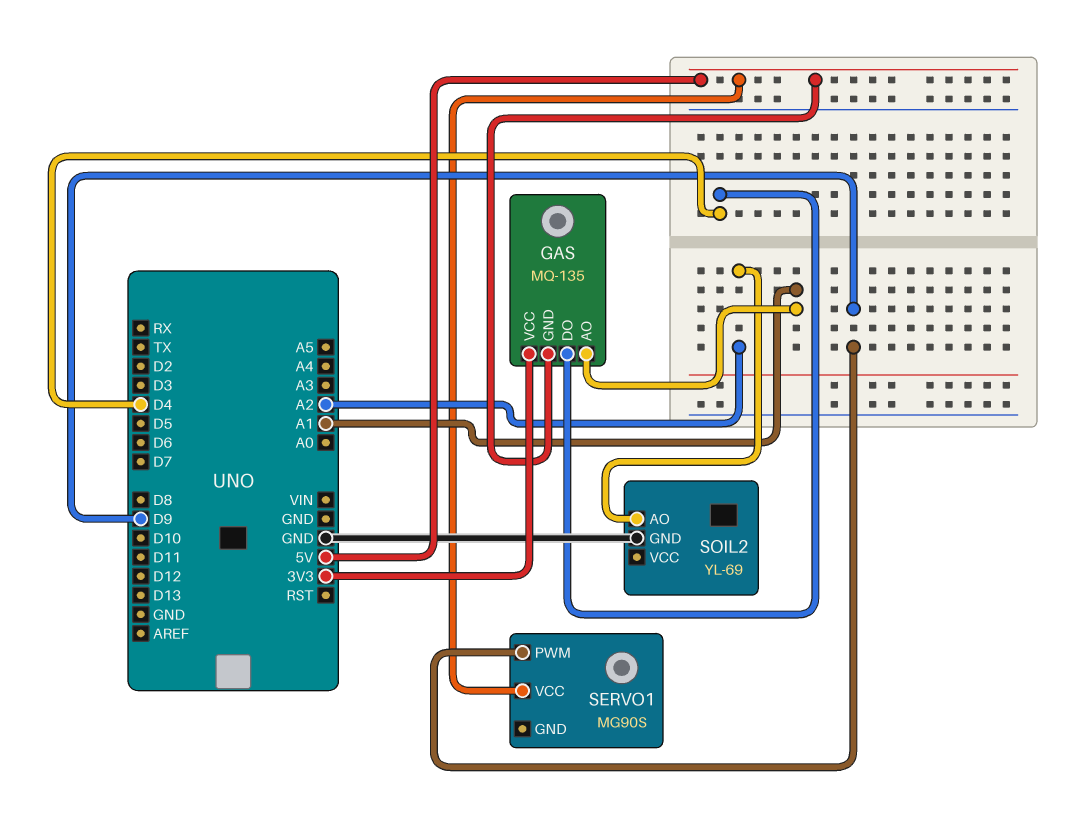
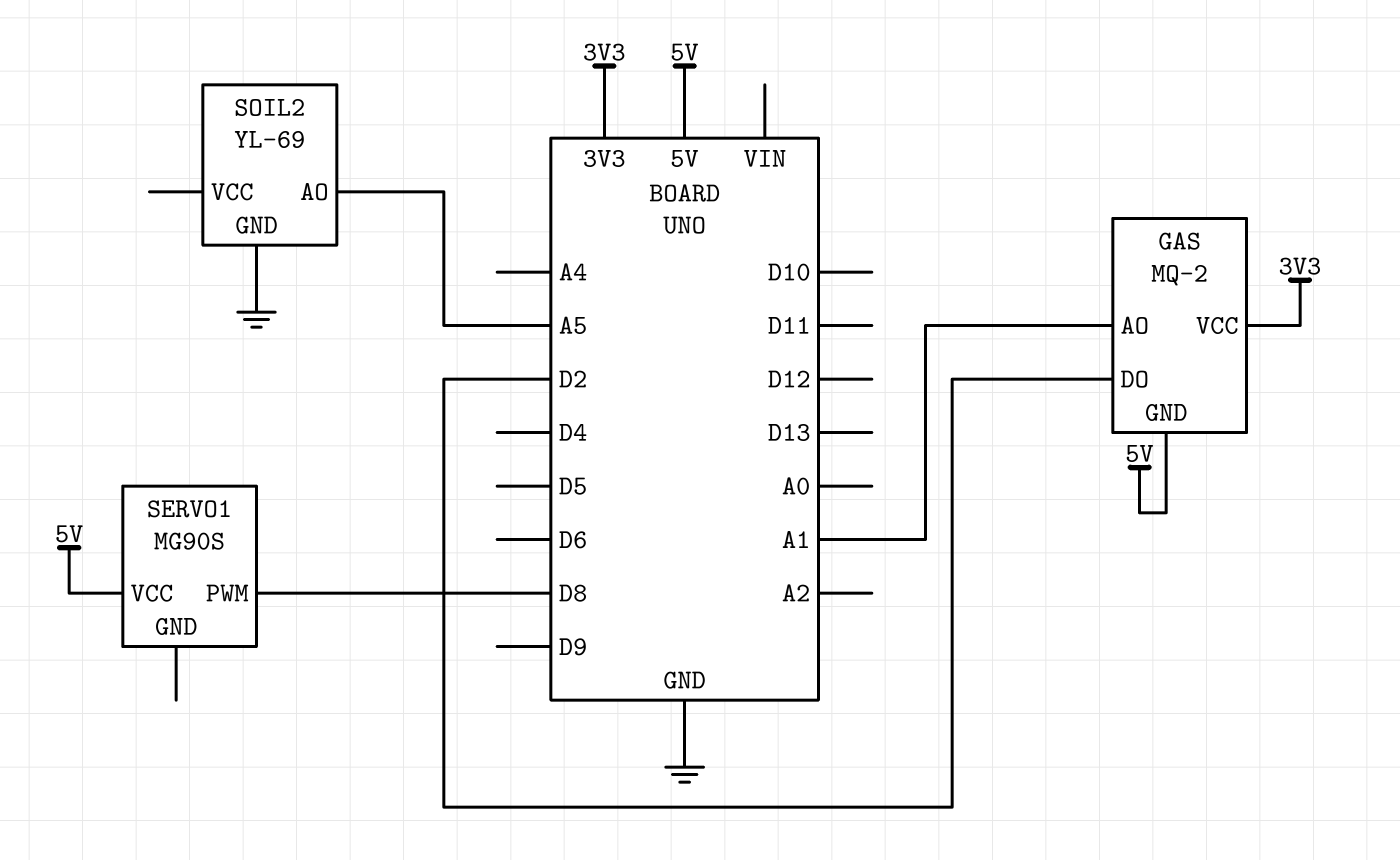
GAS: MQ-135 -> MQ-2
GAS pin DO: D4 -> D2
SERVO1 pin PWM: D9 -> D8
SOIL2 pin AO: A2 -> A5

